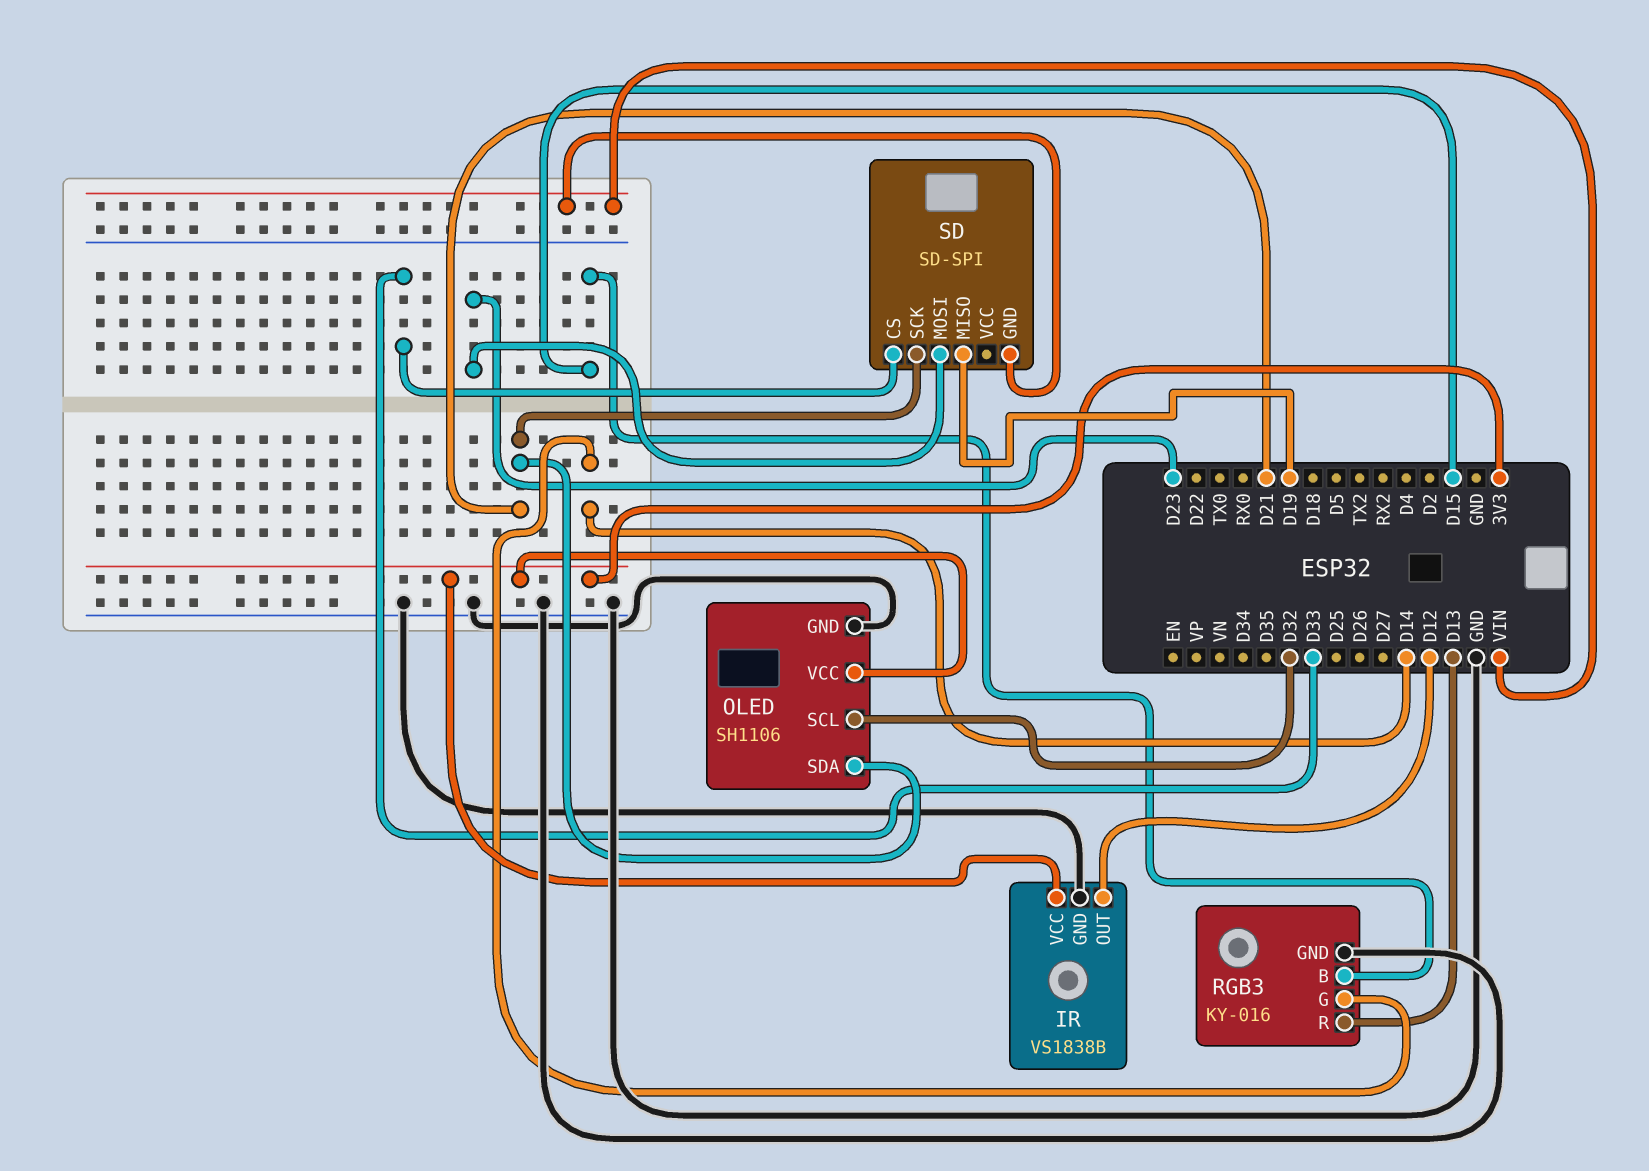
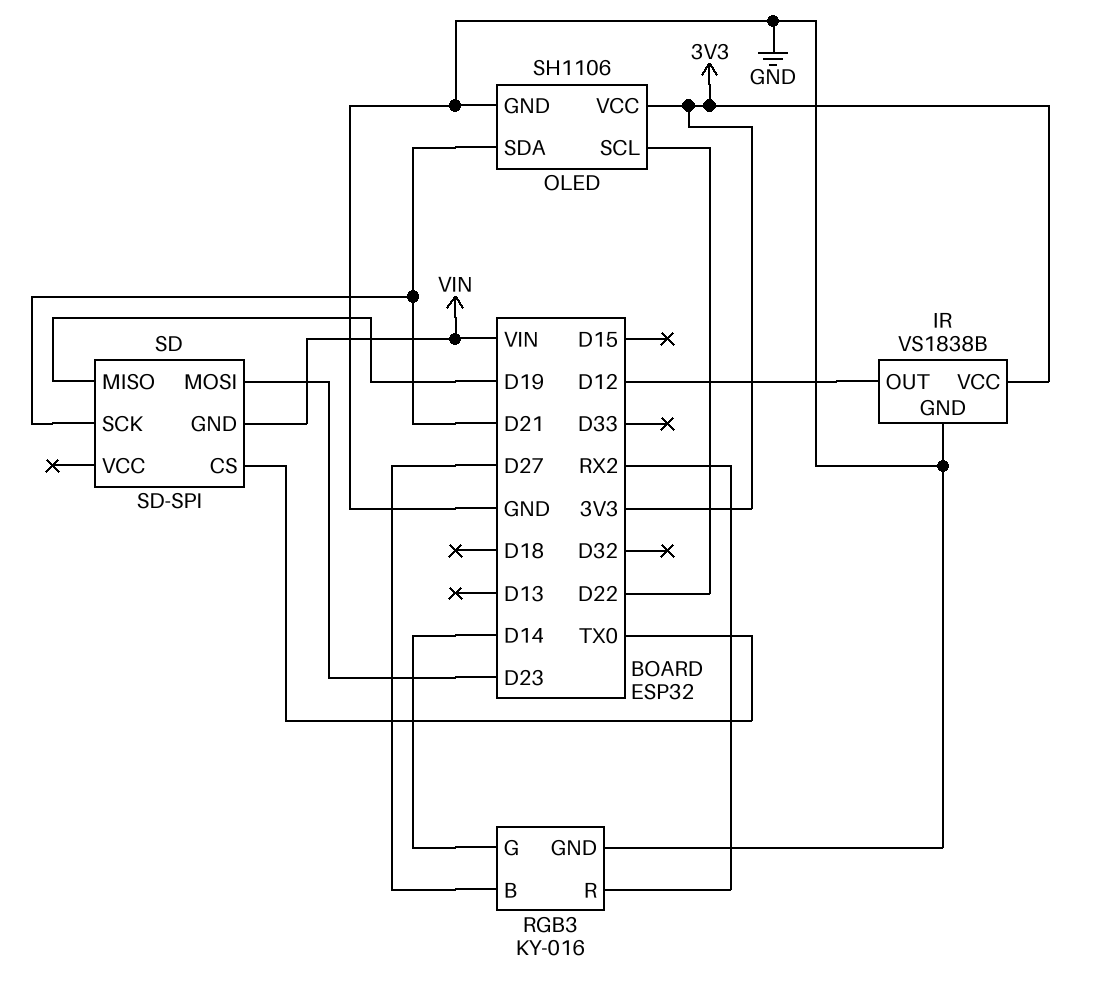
OLED pin SCL: D32 -> D22
RGB3 pin B: D15 -> D27
RGB3 pin R: D13 -> RX2
SD pin CS: D33 -> TX0

